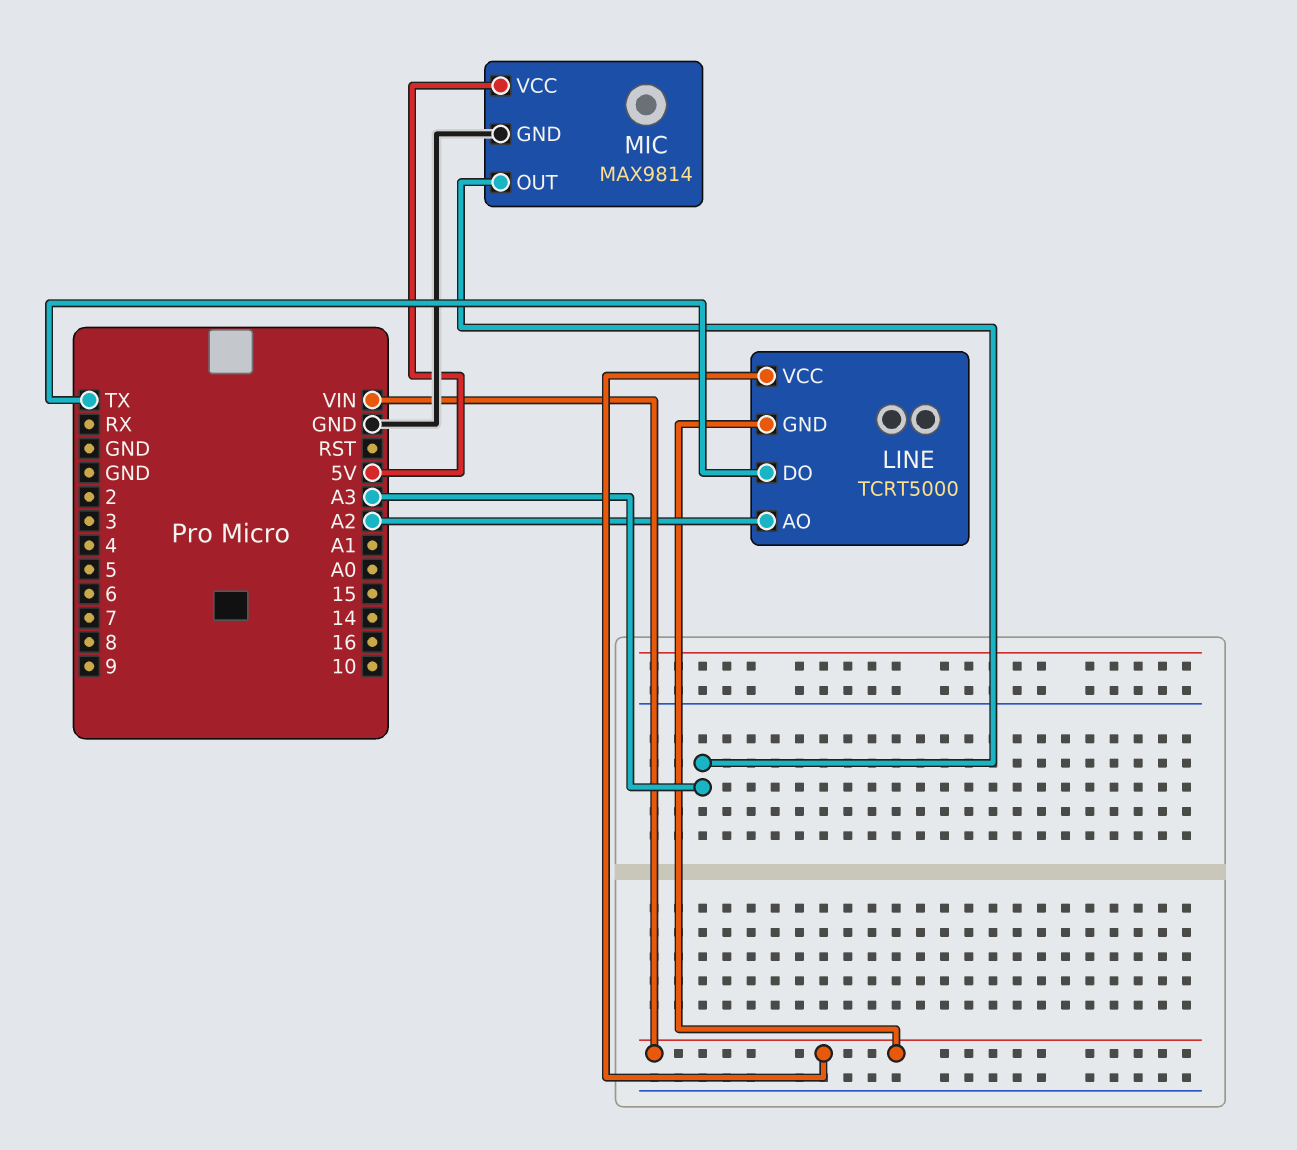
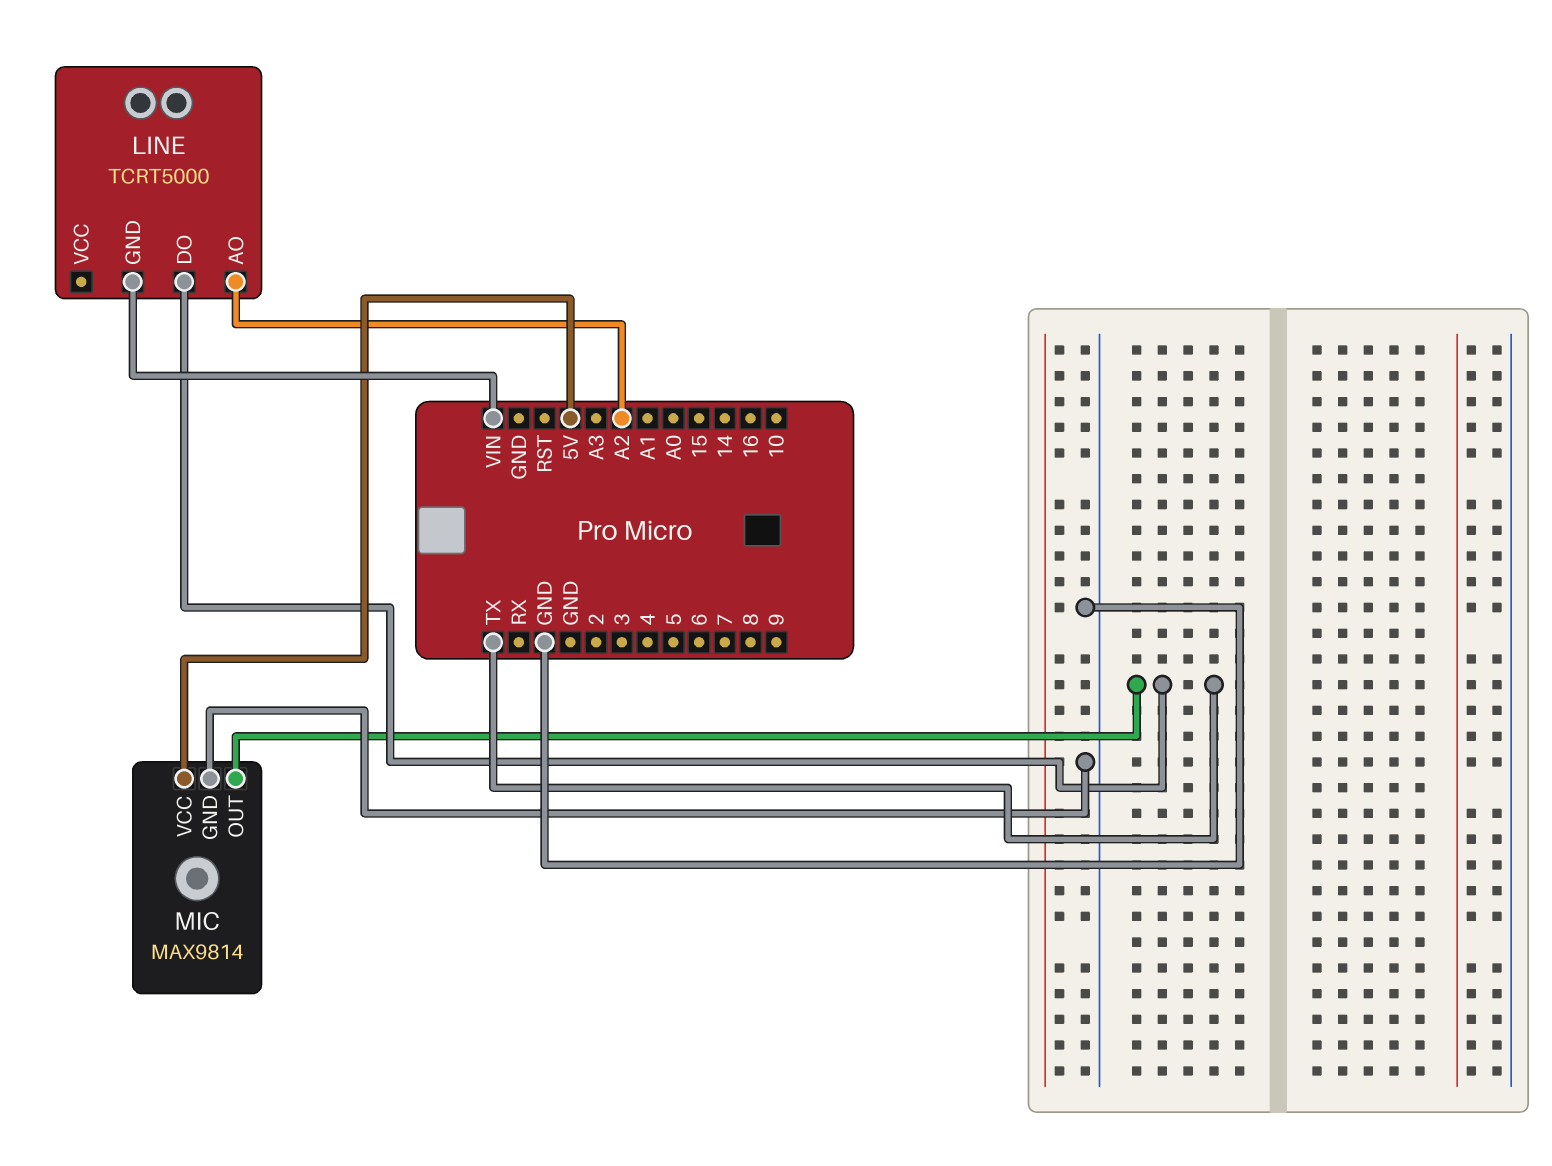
LINE pin VCC: VIN -> none
MIC pin OUT: A3 -> TX

